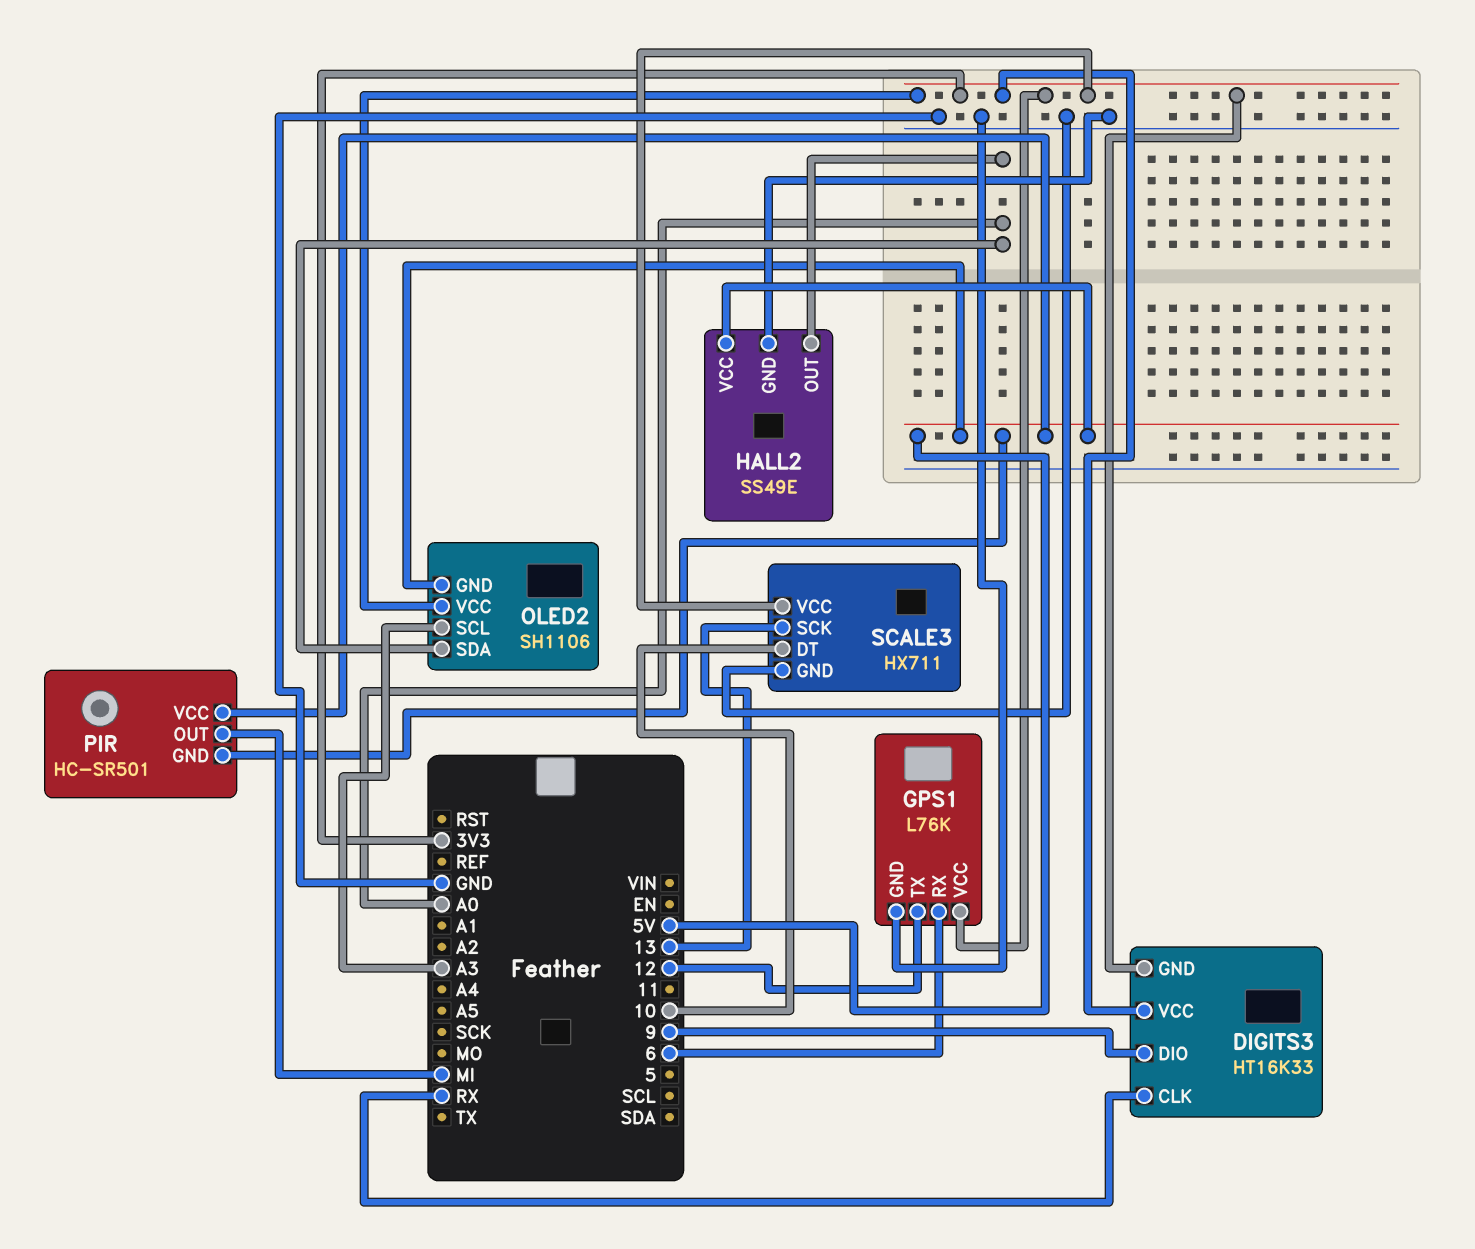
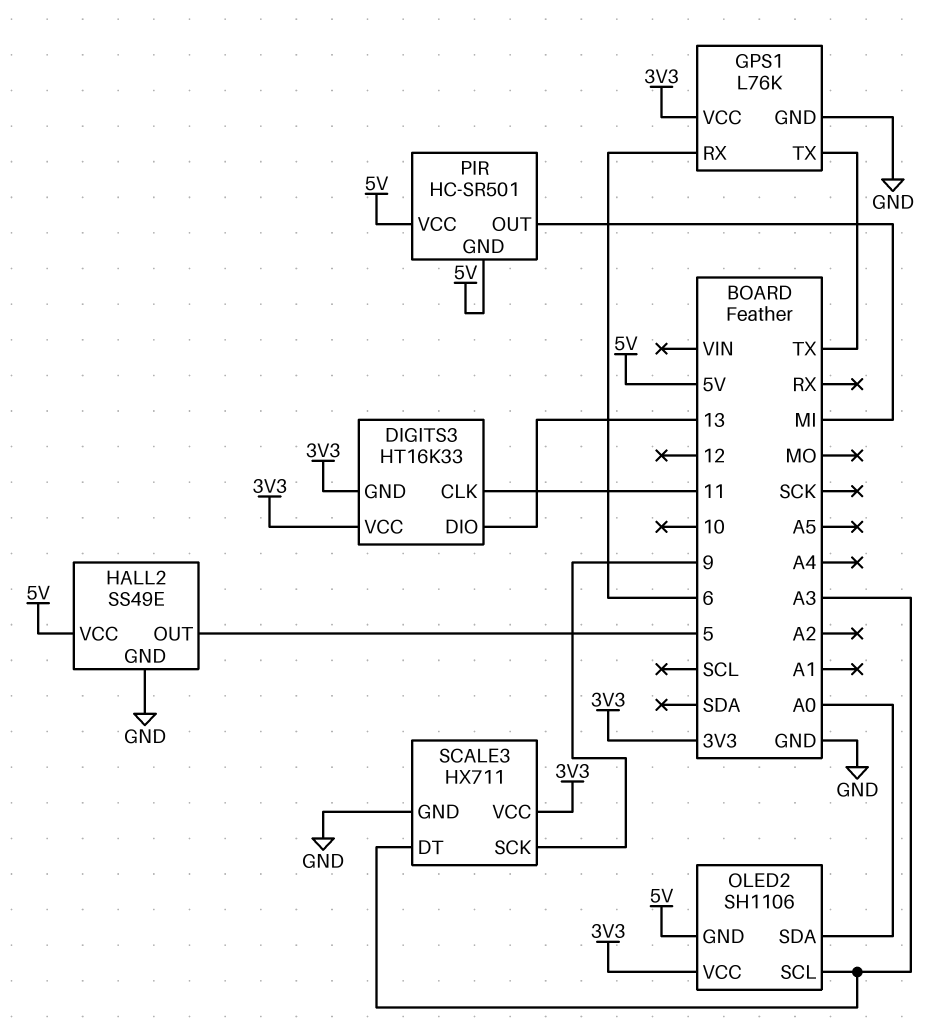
DIGITS3 pin CLK: RX -> 11
DIGITS3 pin DIO: 9 -> 13
GPS1 pin TX: 12 -> TX
HALL2 pin OUT: A0 -> 5
SCALE3 pin DT: 10 -> A3
SCALE3 pin SCK: 13 -> 9

